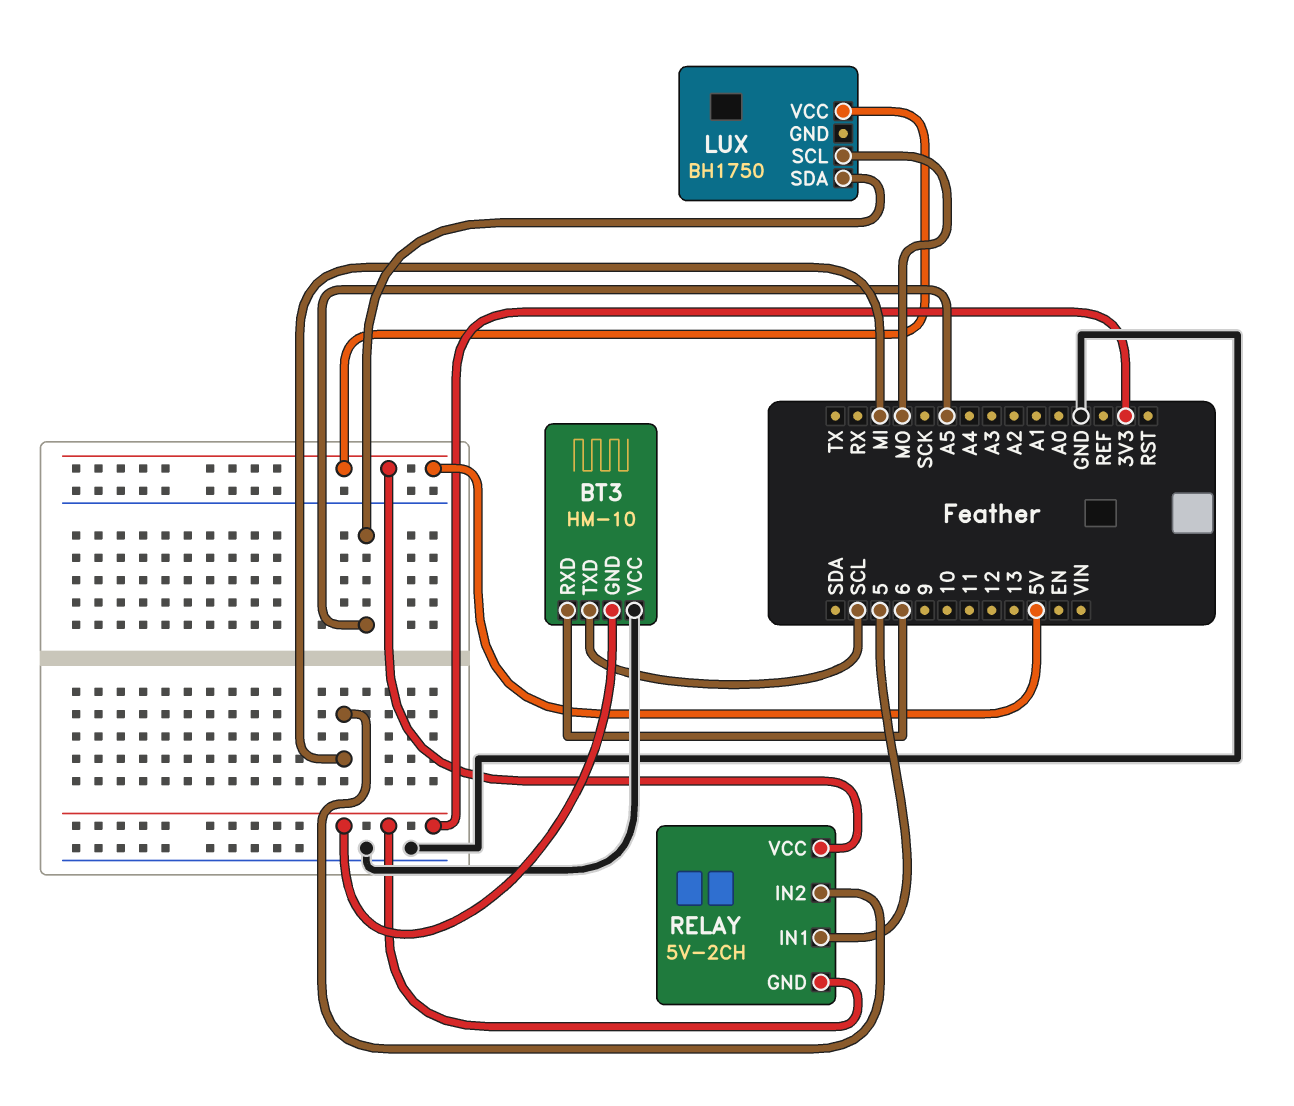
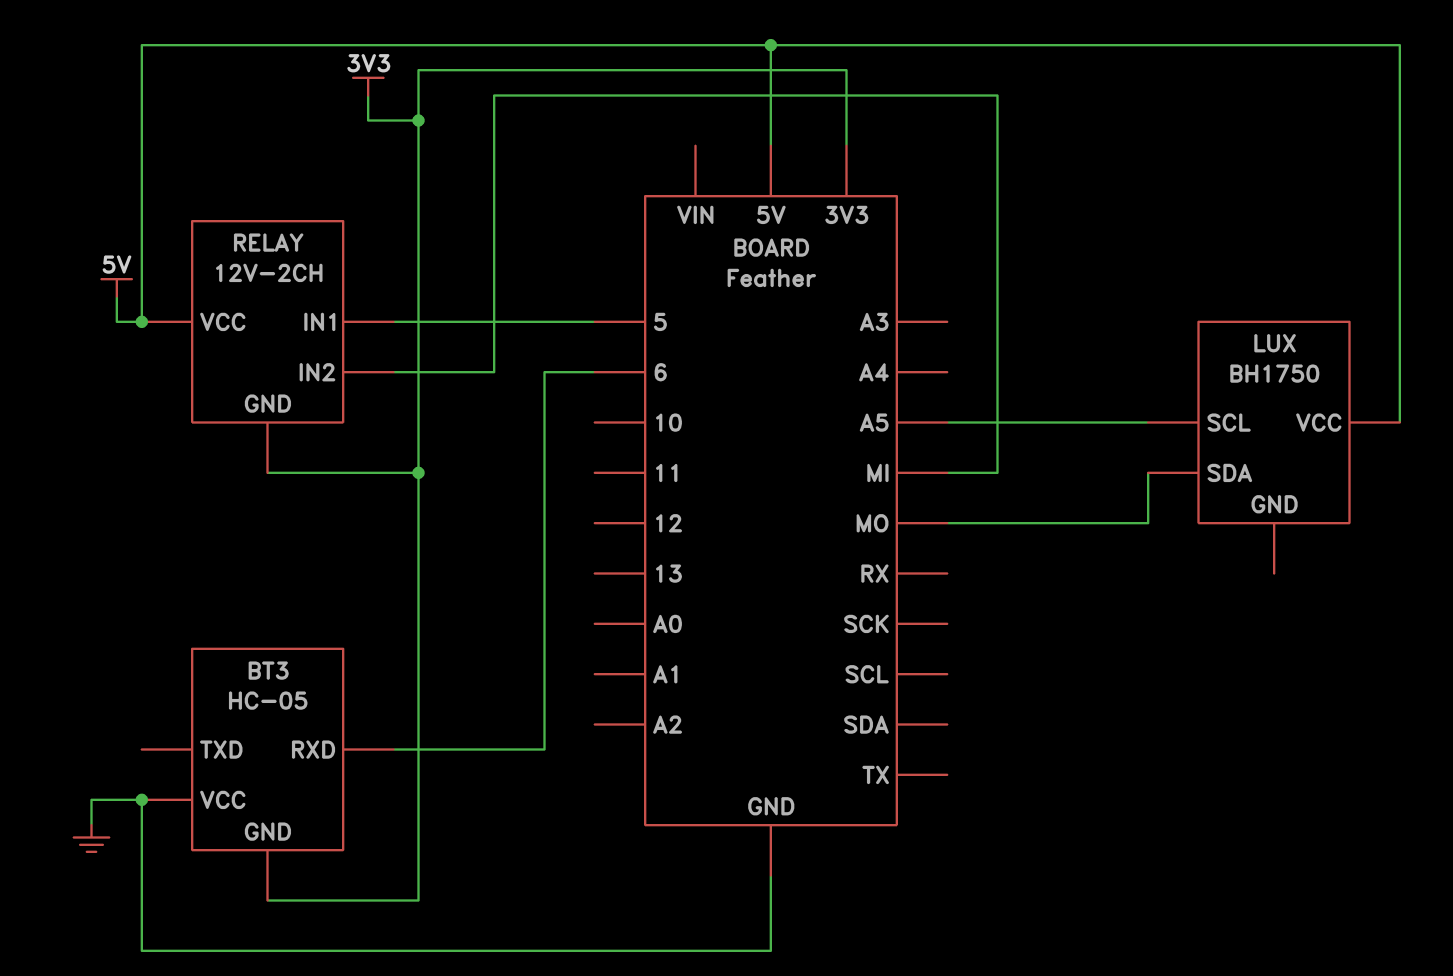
BT3: HM-10 -> HC-05
BT3 pin TXD: SCL -> none
LUX pin SCL: MO -> A5
LUX pin SDA: A5 -> MO
RELAY: 5V-2CH -> 12V-2CH

